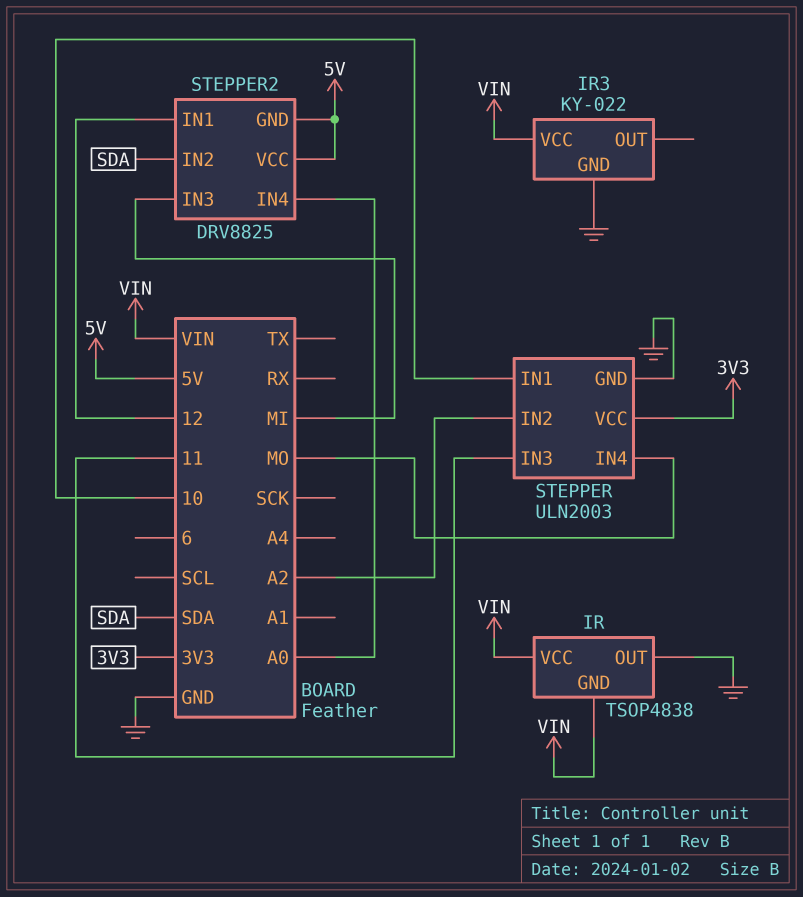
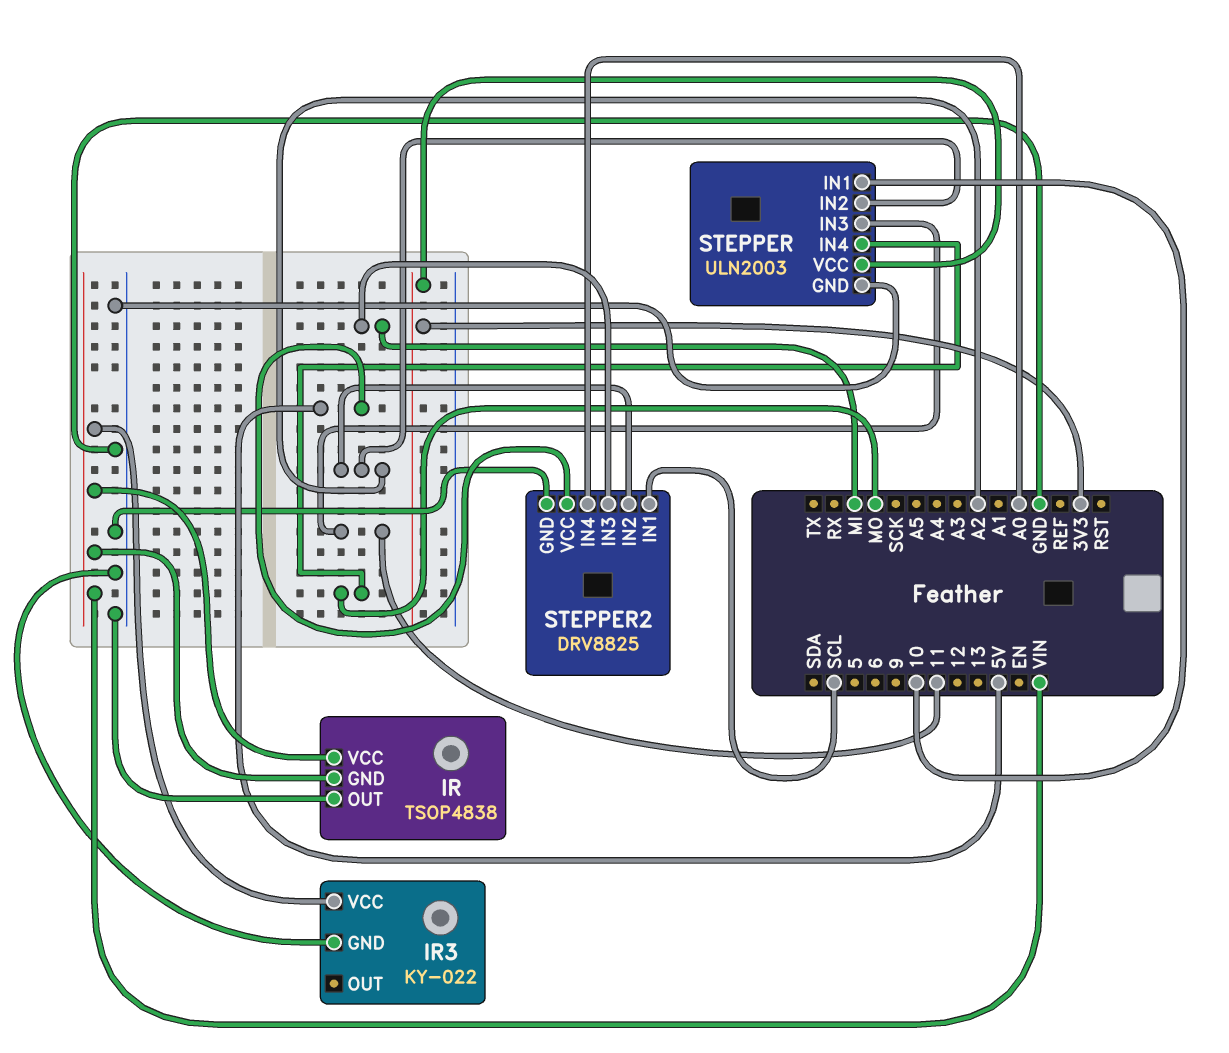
STEPPER2 pin GND: 5V -> GND
STEPPER2 pin IN1: 12 -> SCL
STEPPER2 pin IN2: SDA -> A2

